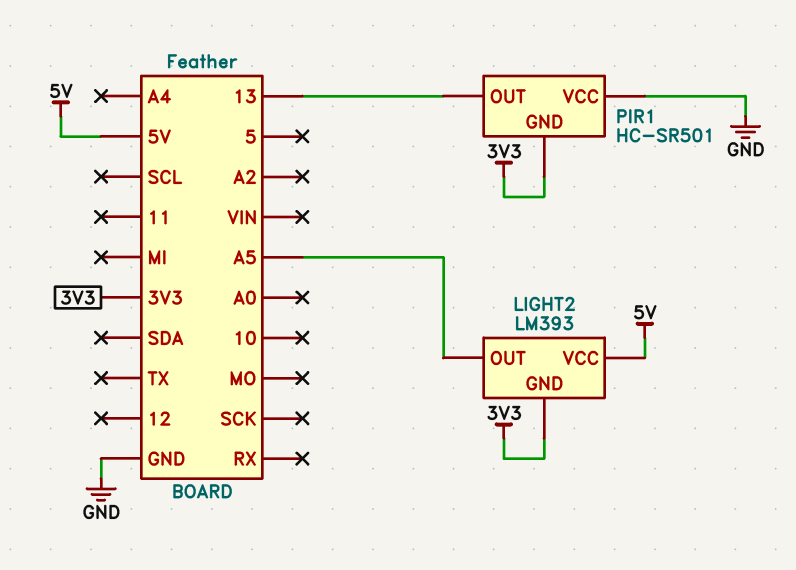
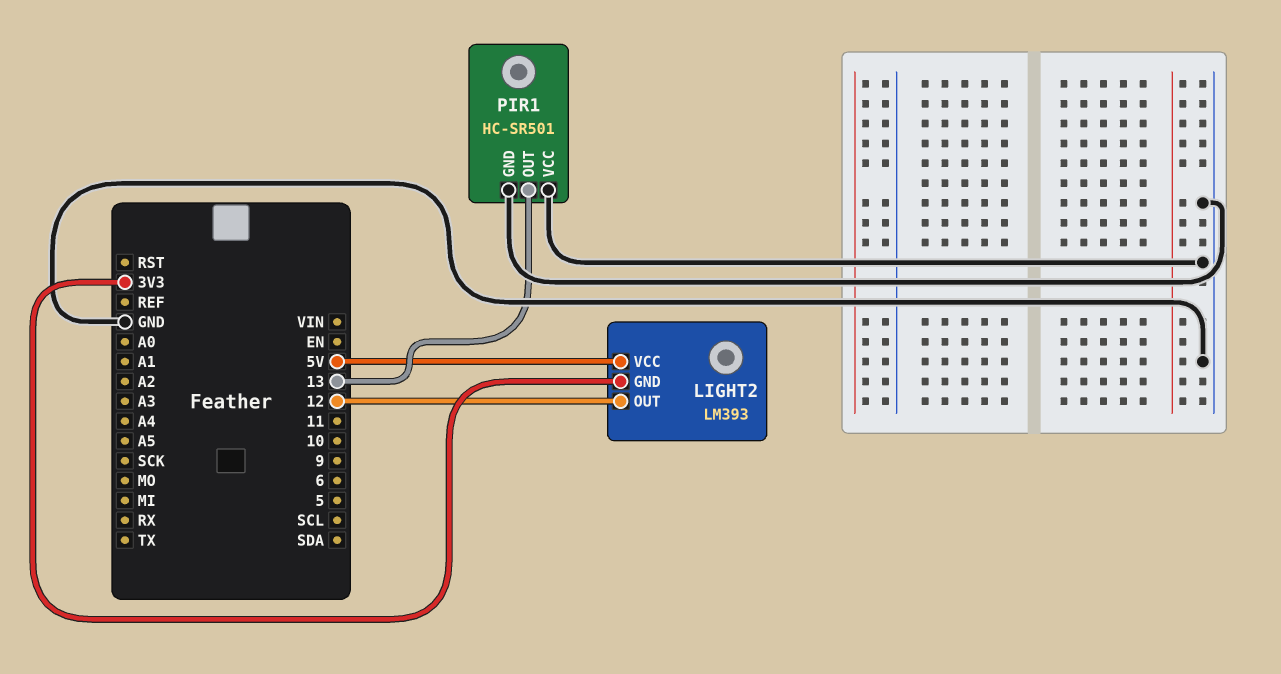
LIGHT2 pin OUT: A5 -> 12
PIR1 pin GND: 3V3 -> GND

